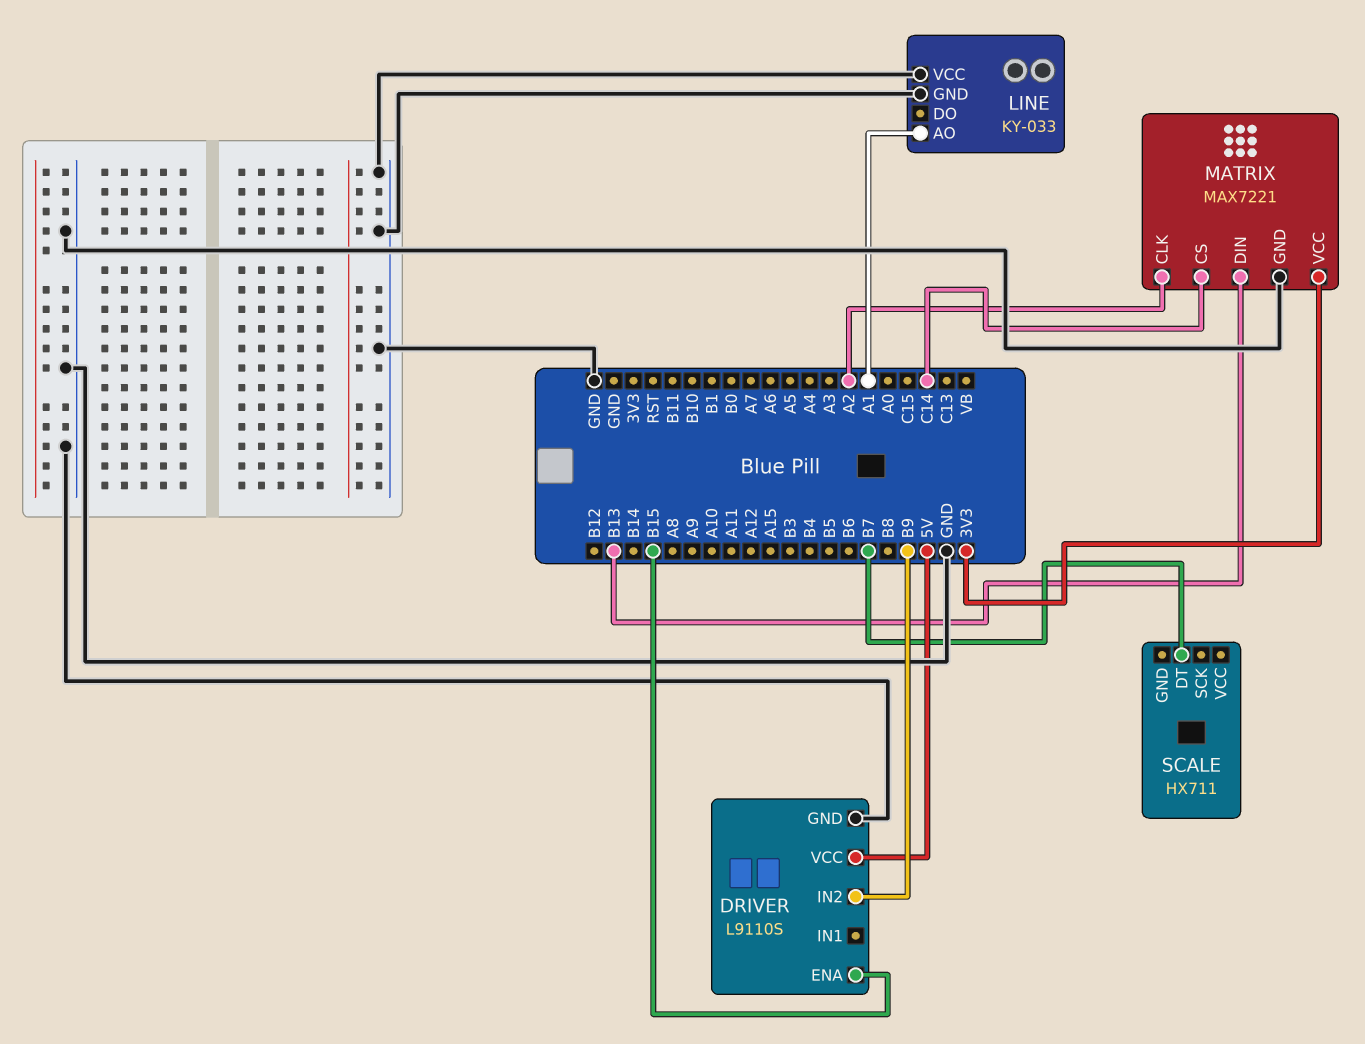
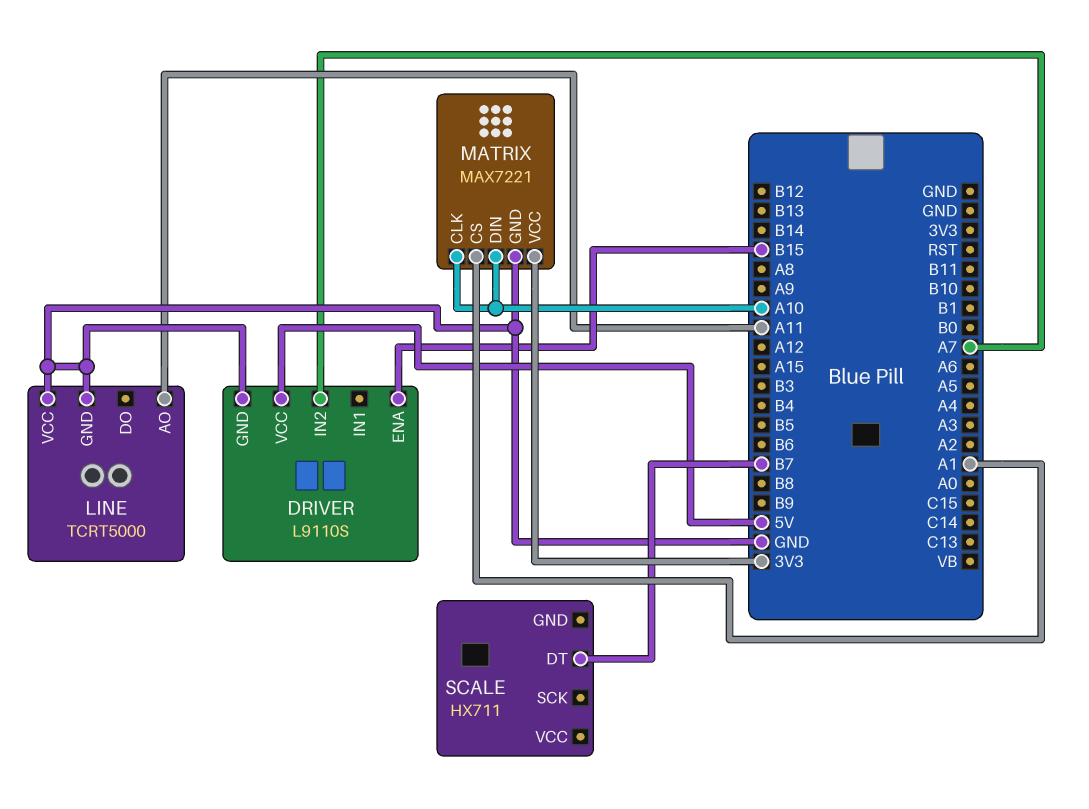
DRIVER pin IN2: B9 -> A7
LINE: KY-033 -> TCRT5000
LINE pin AO: A1 -> A11
MATRIX pin CLK: A2 -> A10
MATRIX pin CS: C14 -> A1
MATRIX pin DIN: B13 -> A10

